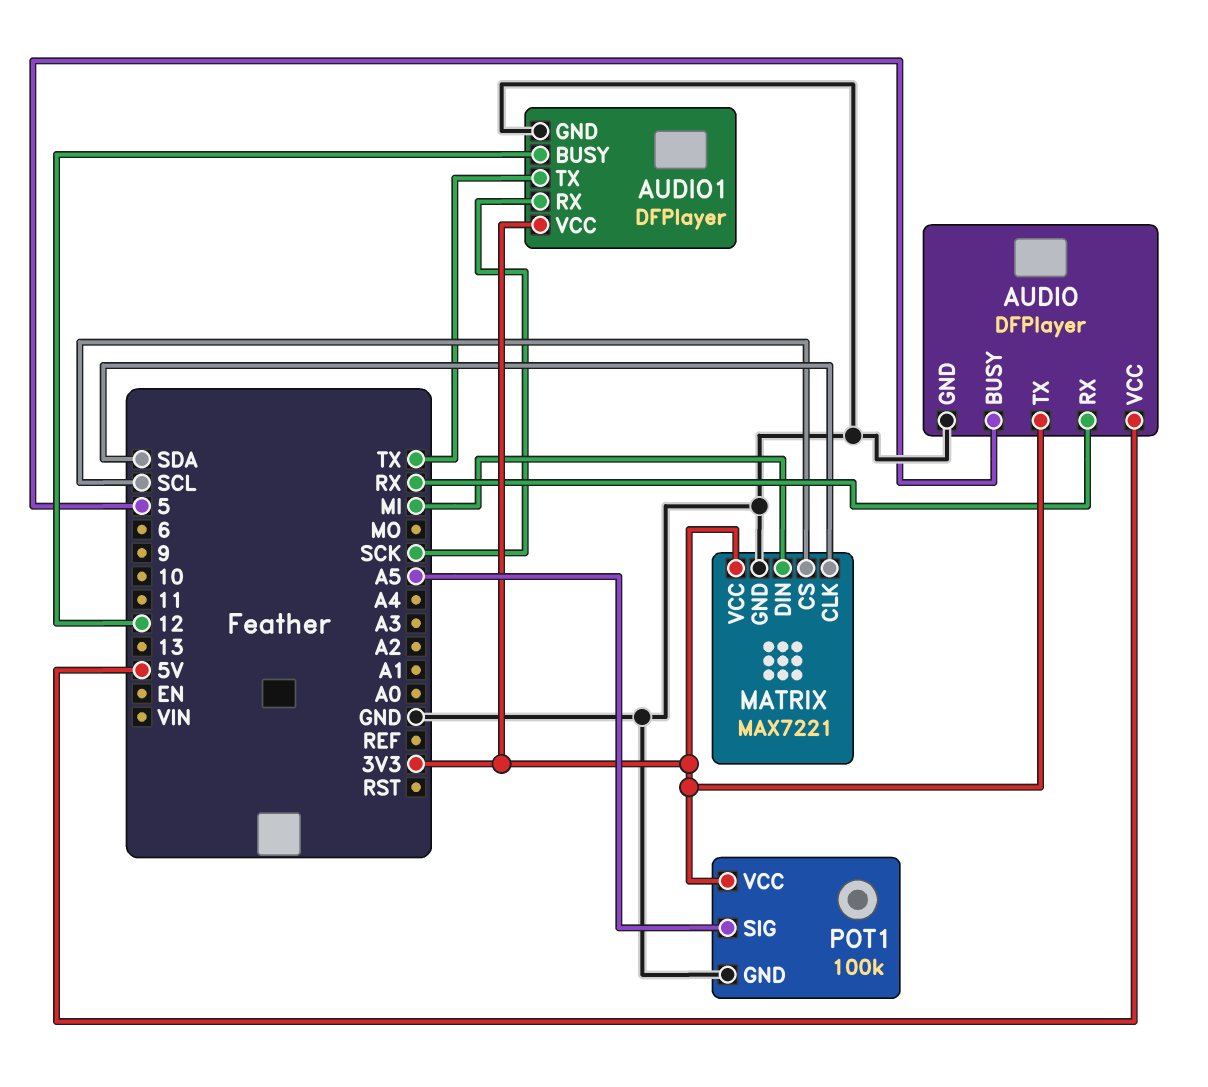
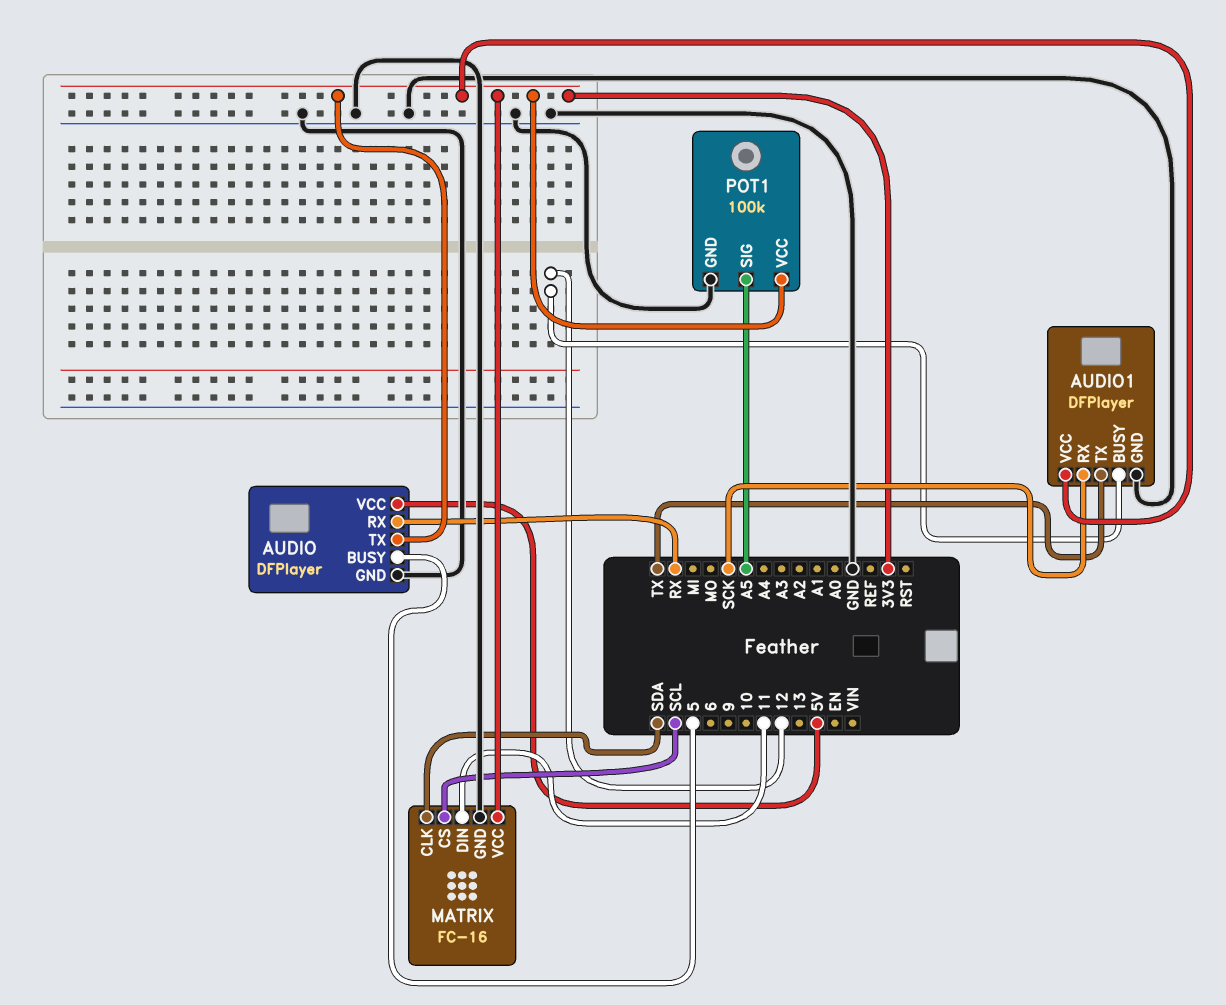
MATRIX: MAX7221 -> FC-16
MATRIX pin DIN: MI -> 11

